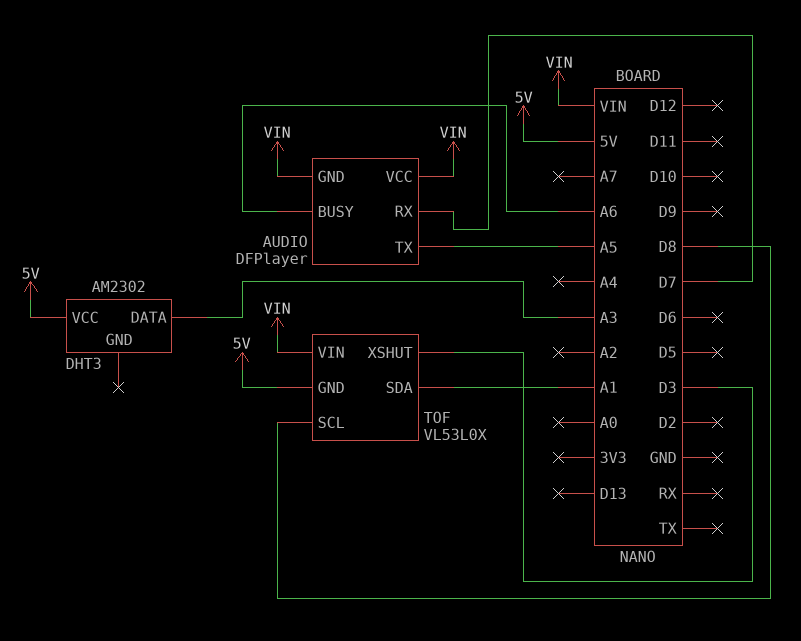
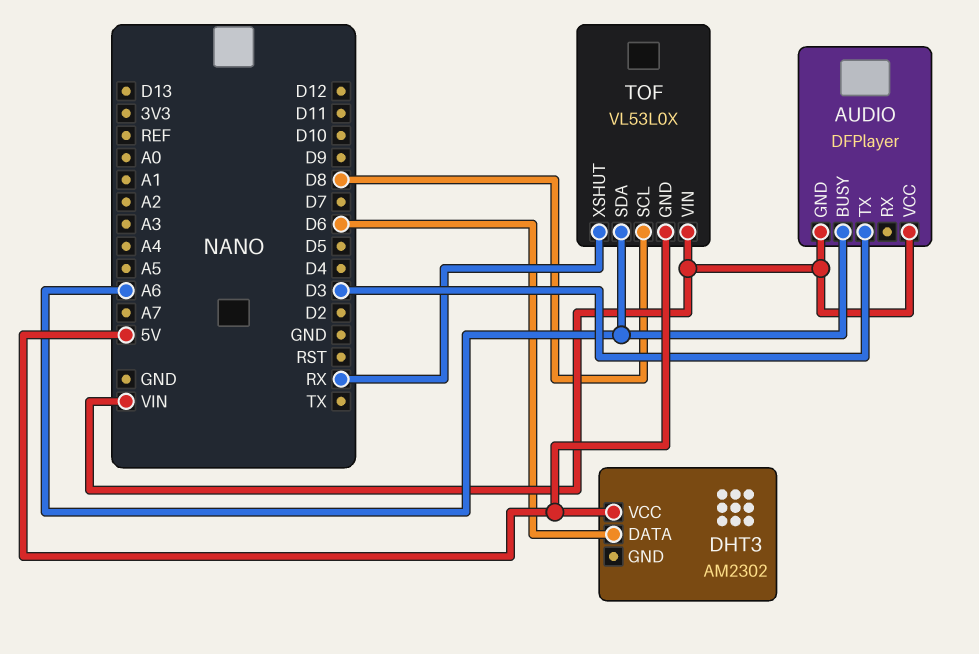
AUDIO pin RX: D7 -> none
AUDIO pin TX: A5 -> D3
DHT3 pin DATA: A3 -> D6
TOF pin SDA: A1 -> A6
TOF pin XSHUT: D3 -> RX

